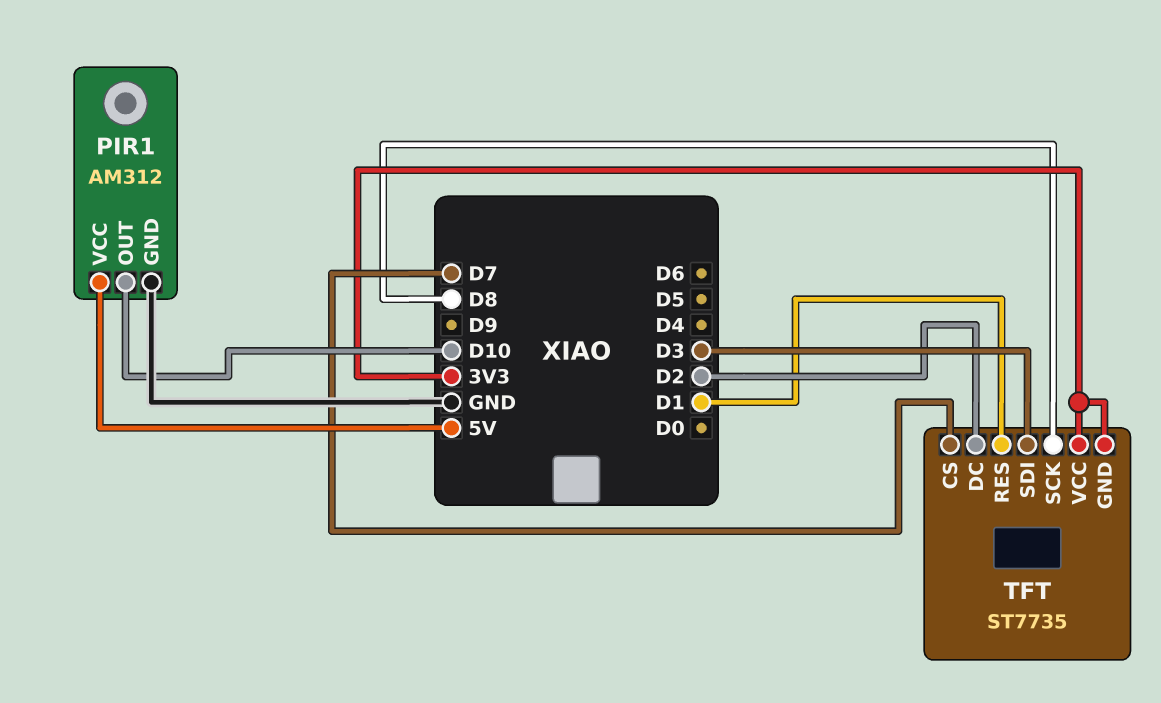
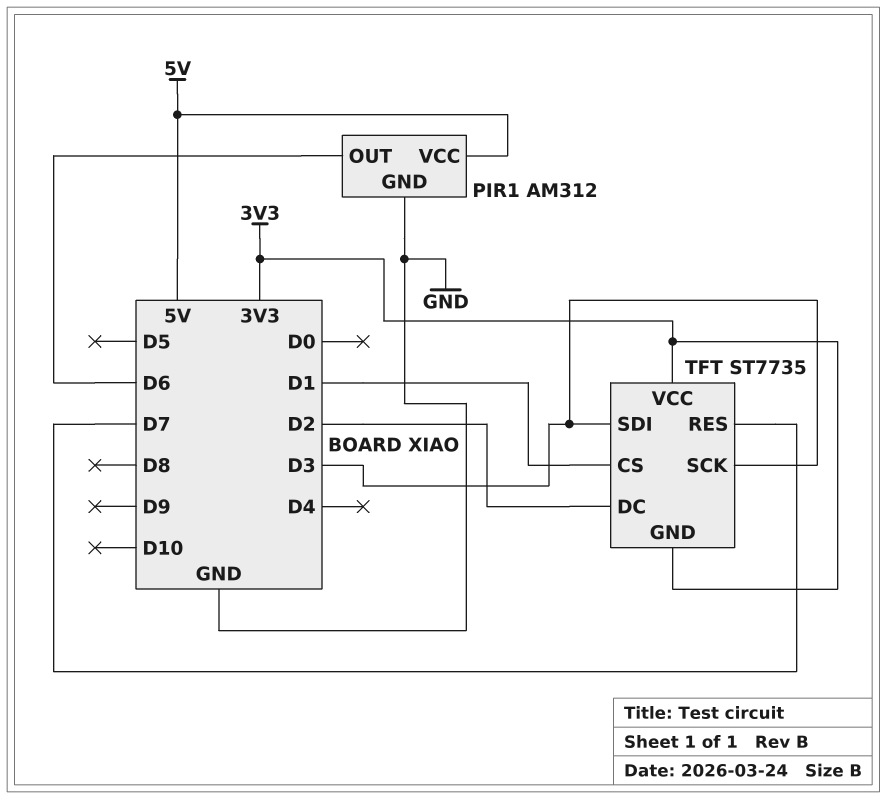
PIR1 pin OUT: D10 -> D6
TFT pin CS: D7 -> D1
TFT pin RES: D1 -> D7
TFT pin SCK: D8 -> D3

